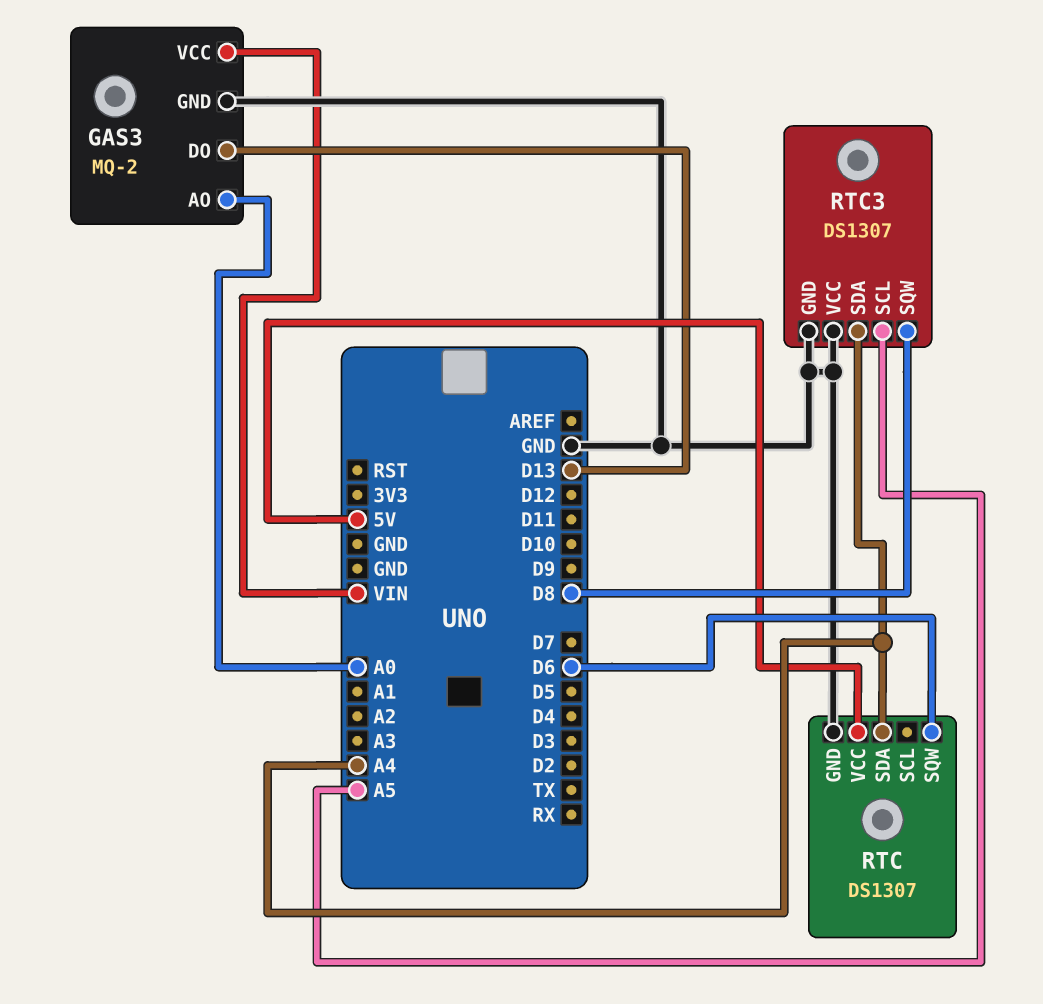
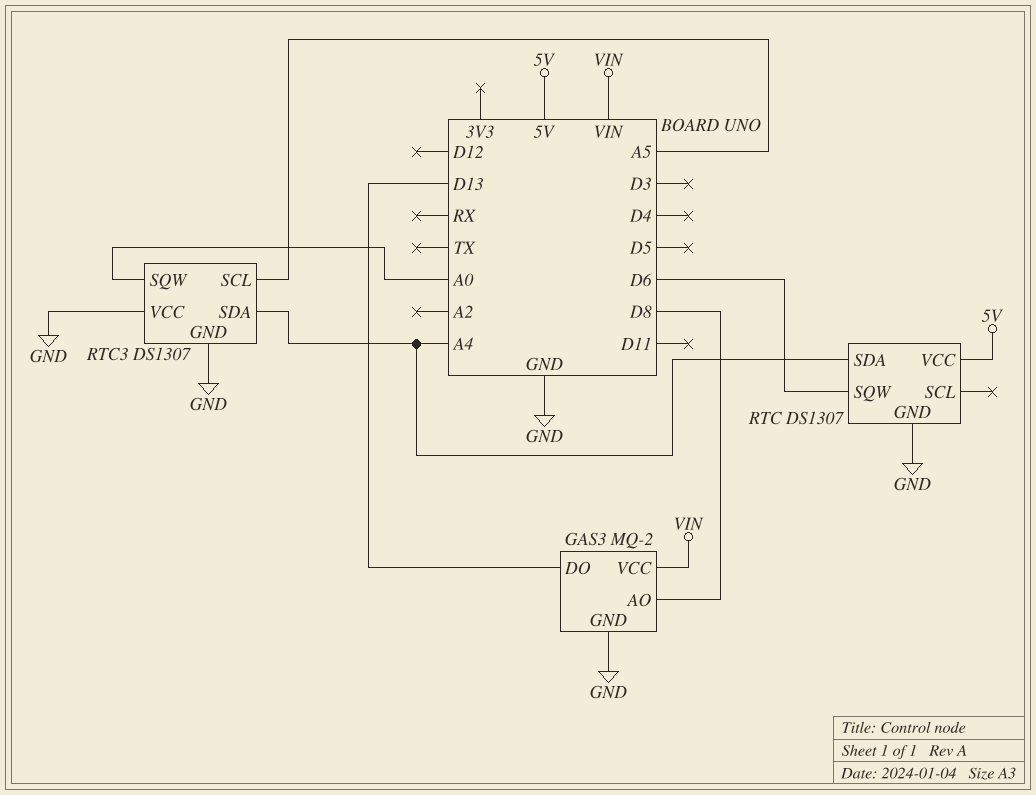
GAS3 pin AO: A0 -> D8
RTC3 pin SQW: D8 -> A0

